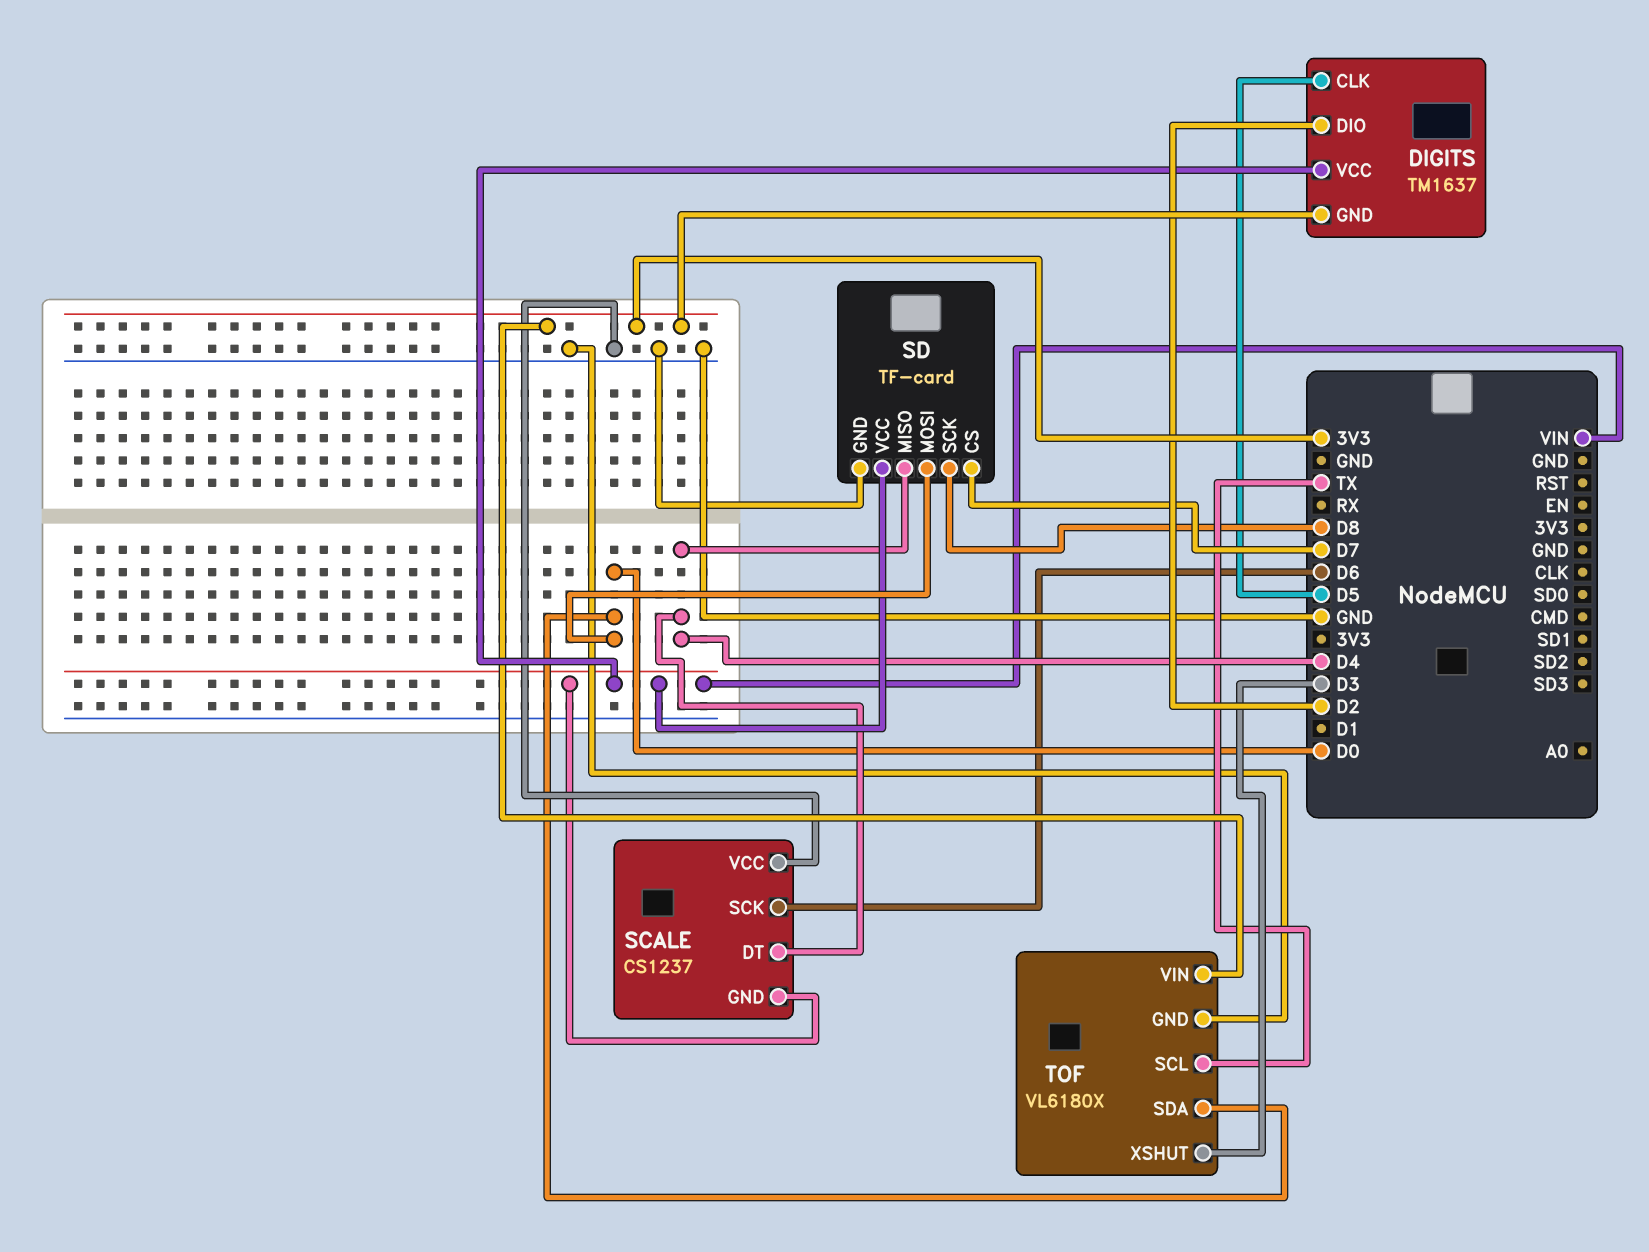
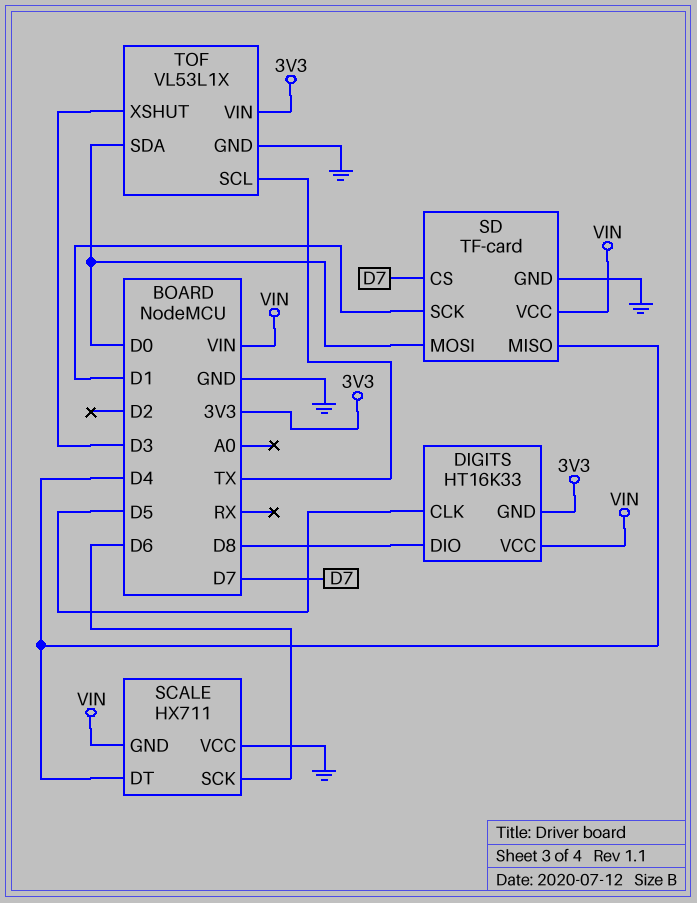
DIGITS: TM1637 -> HT16K33
DIGITS pin DIO: D2 -> D8
SCALE: CS1237 -> HX711
SD pin SCK: D8 -> D1
TOF: VL6180X -> VL53L1X

